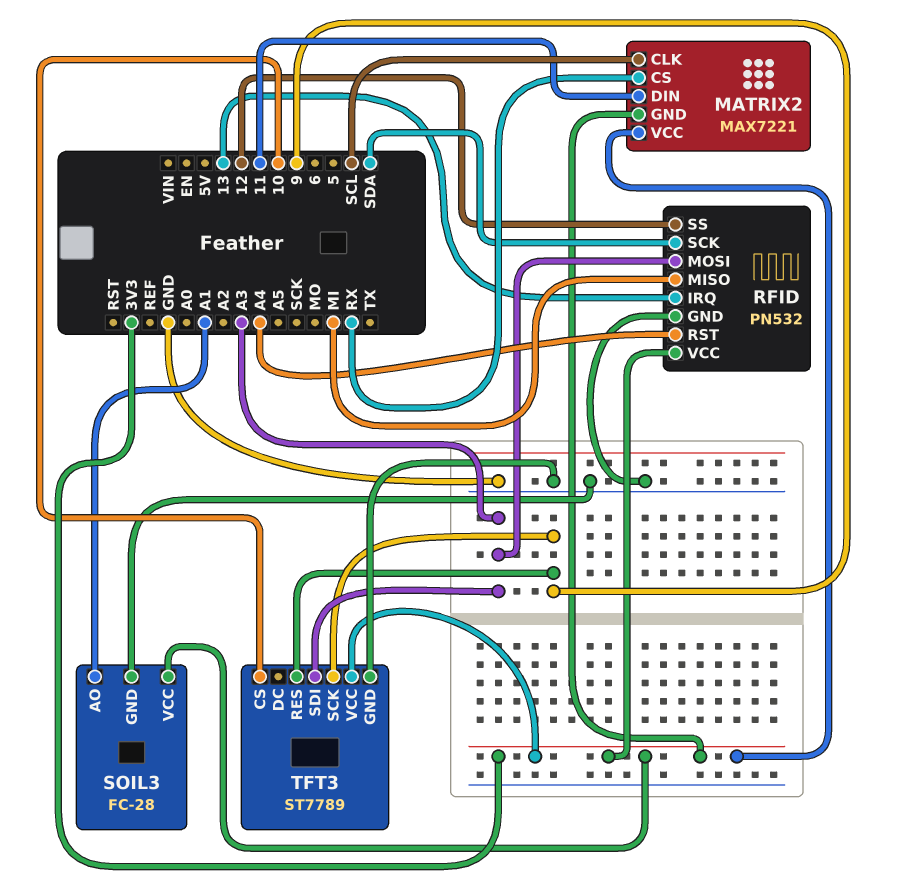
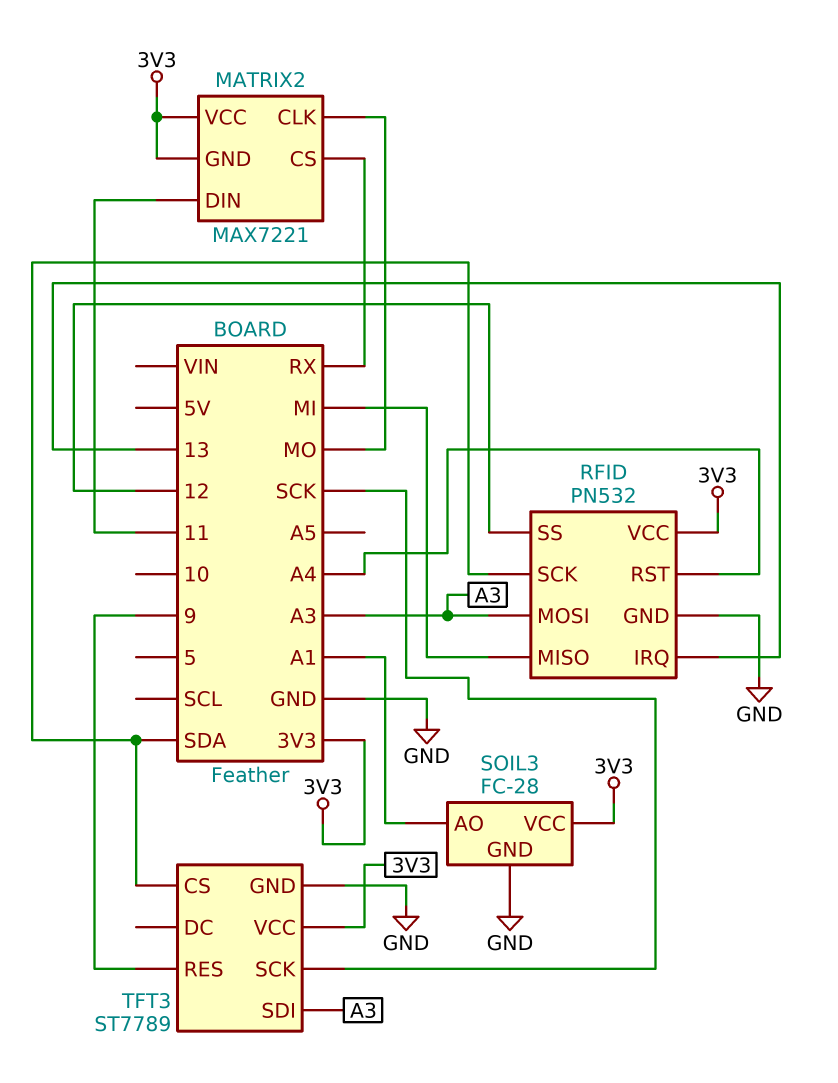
MATRIX2 pin CLK: SCL -> MO
TFT3 pin CS: 10 -> SDA
TFT3 pin SCK: 9 -> SCK

